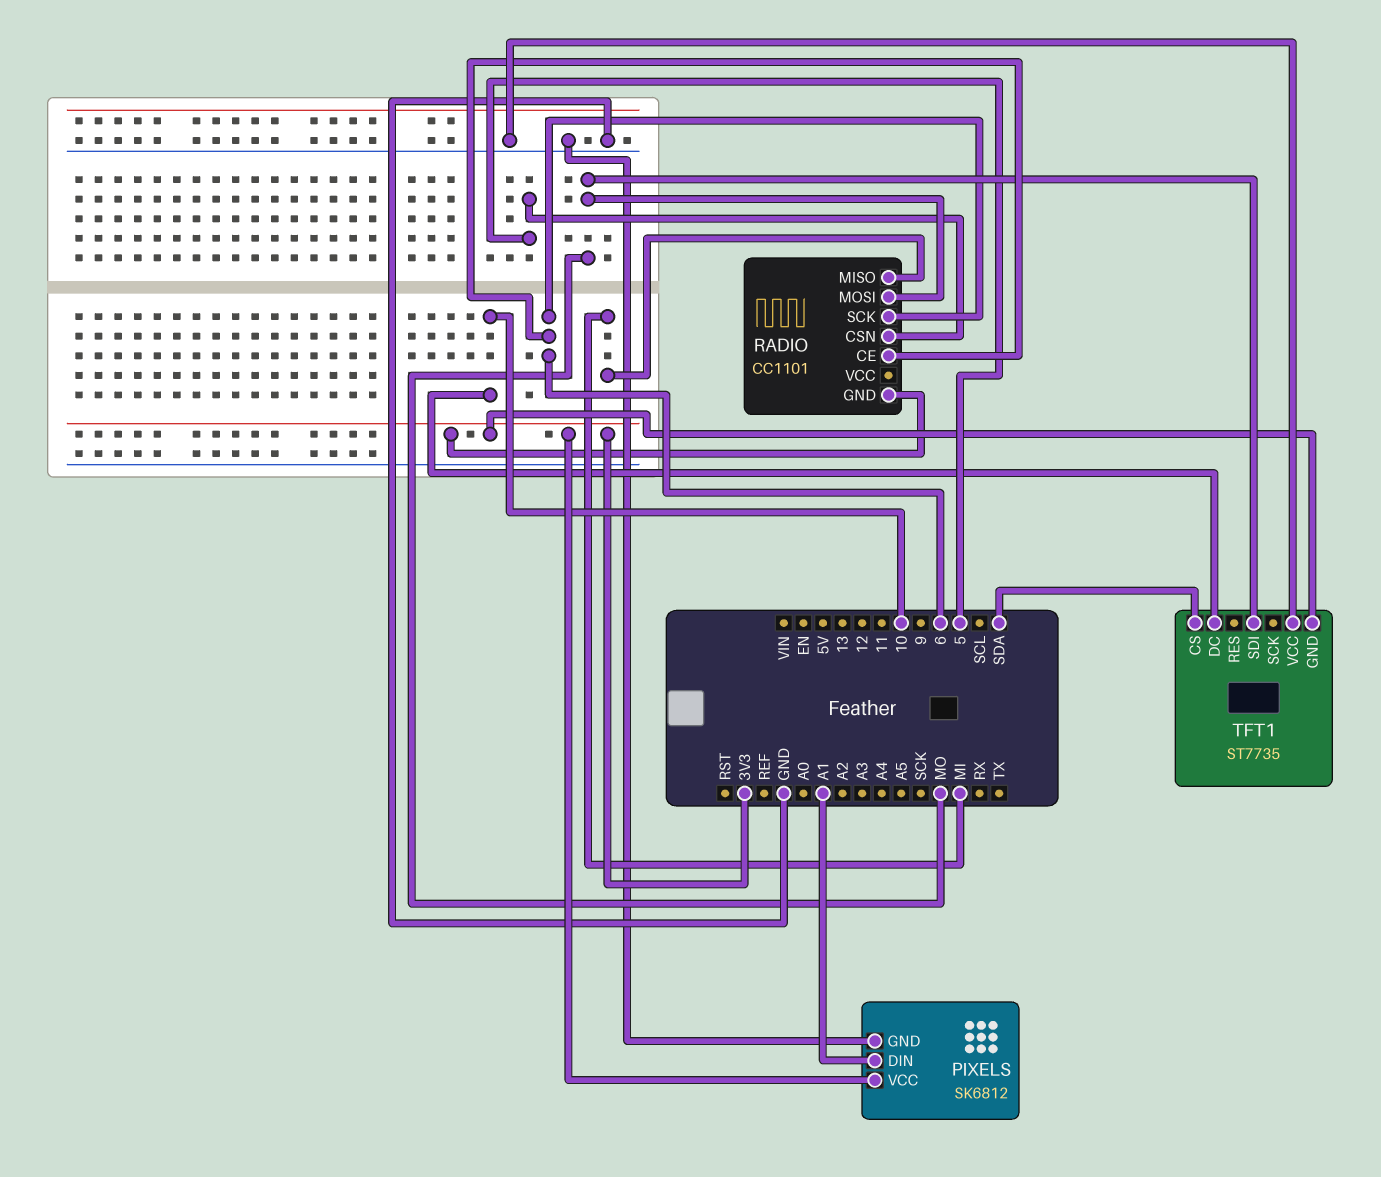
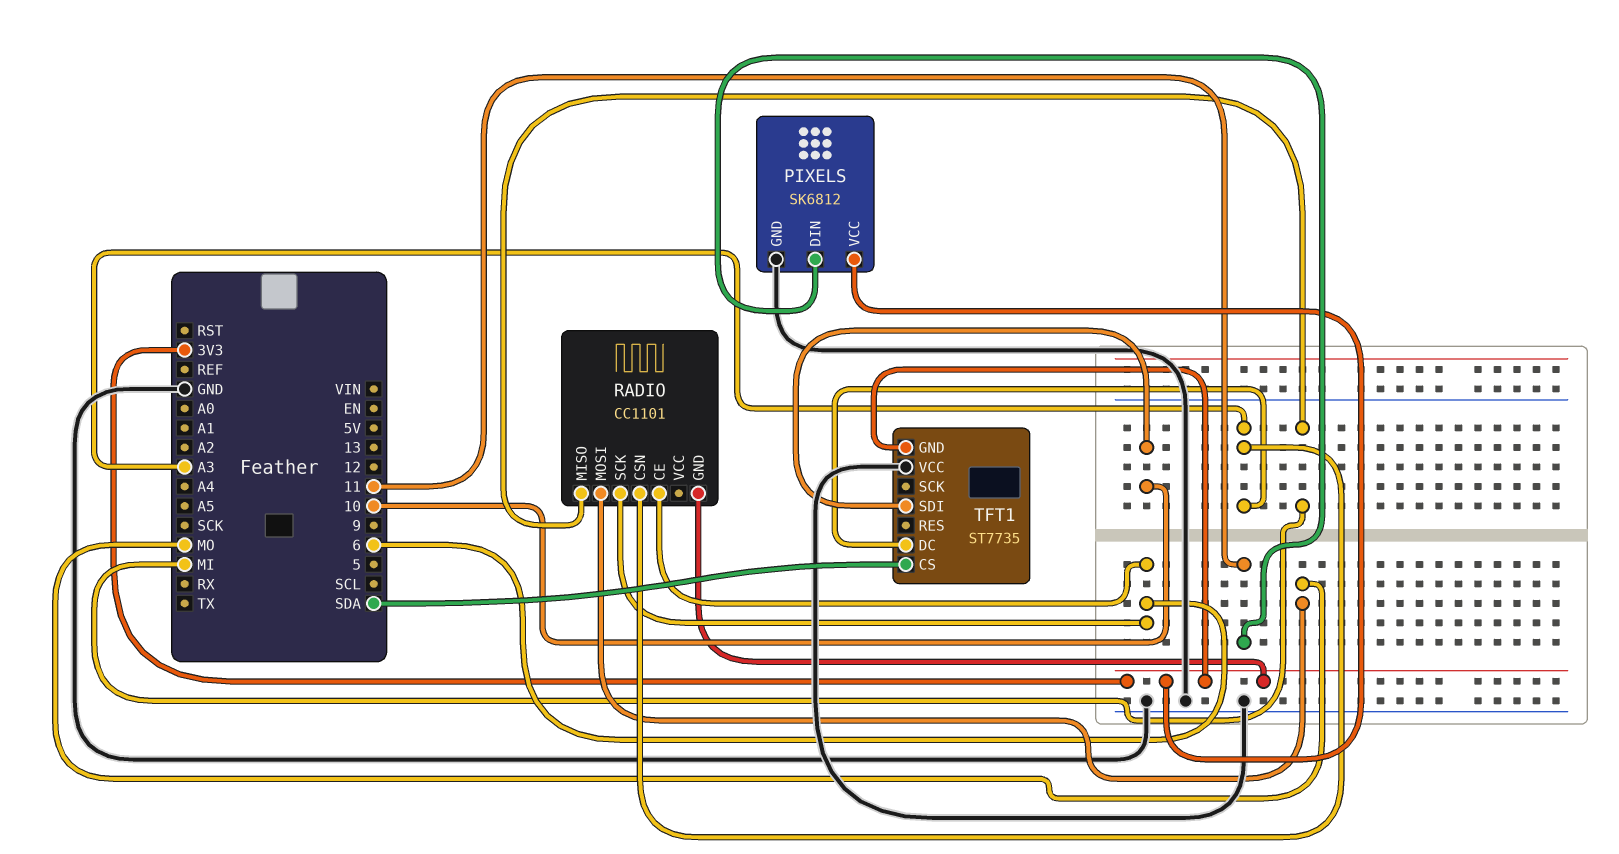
PIXELS pin DIN: A1 -> 11
RADIO pin CSN: 5 -> A3
TFT1 pin DC: 10 -> A3
TFT1 pin SDI: MO -> 10

